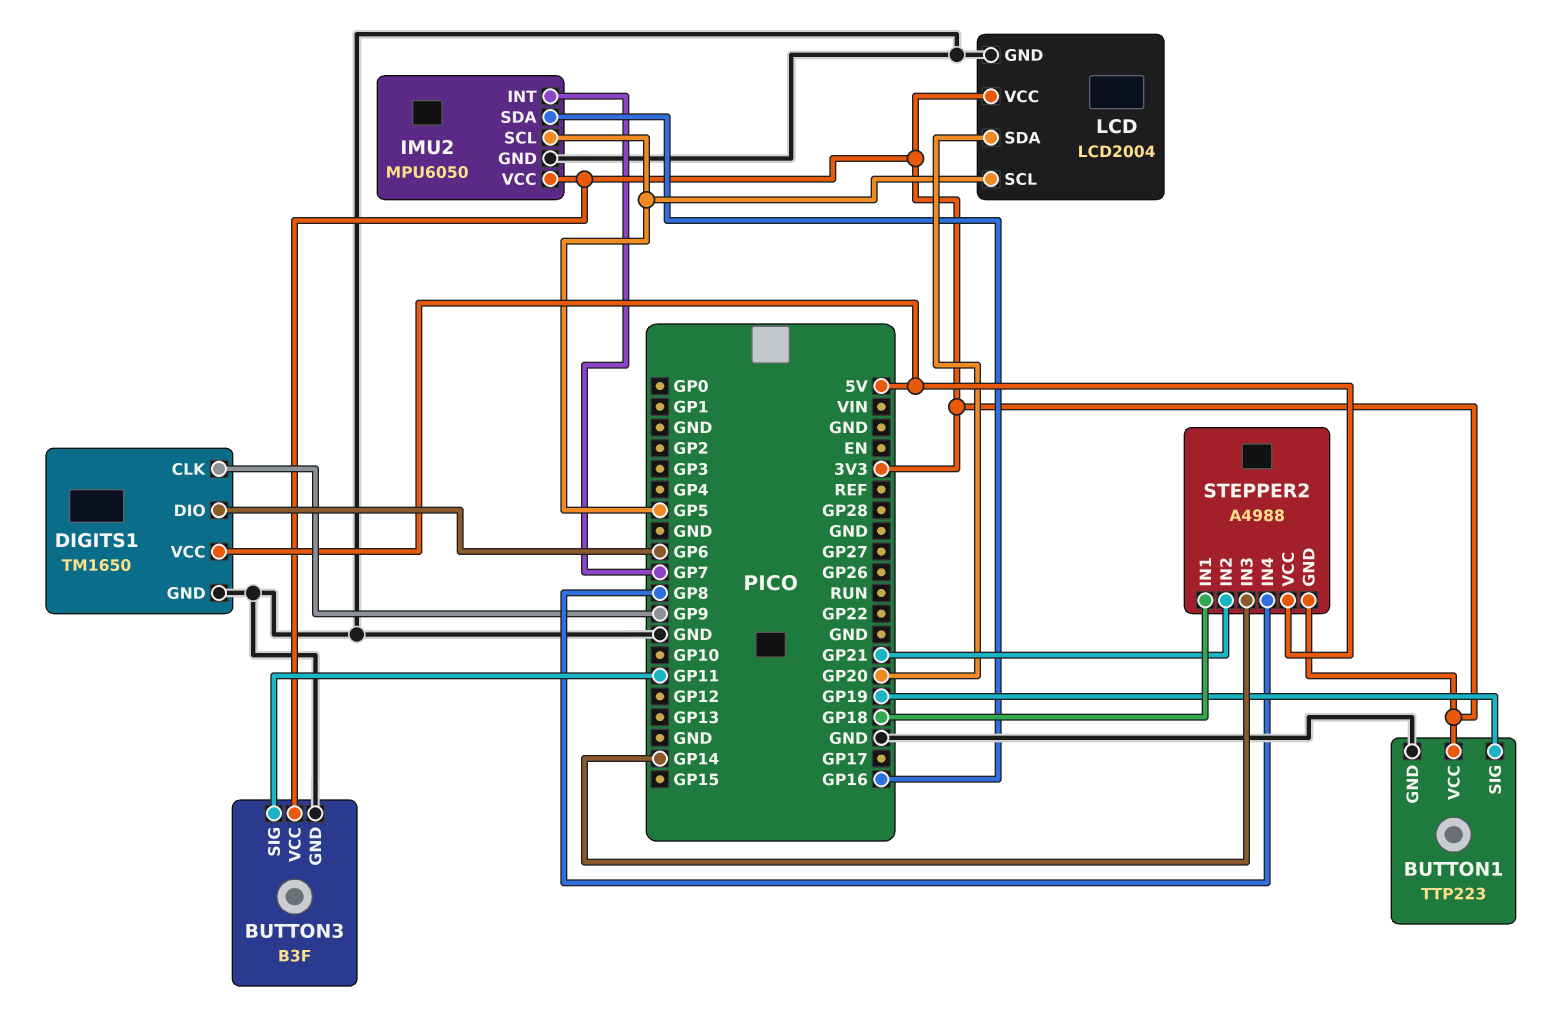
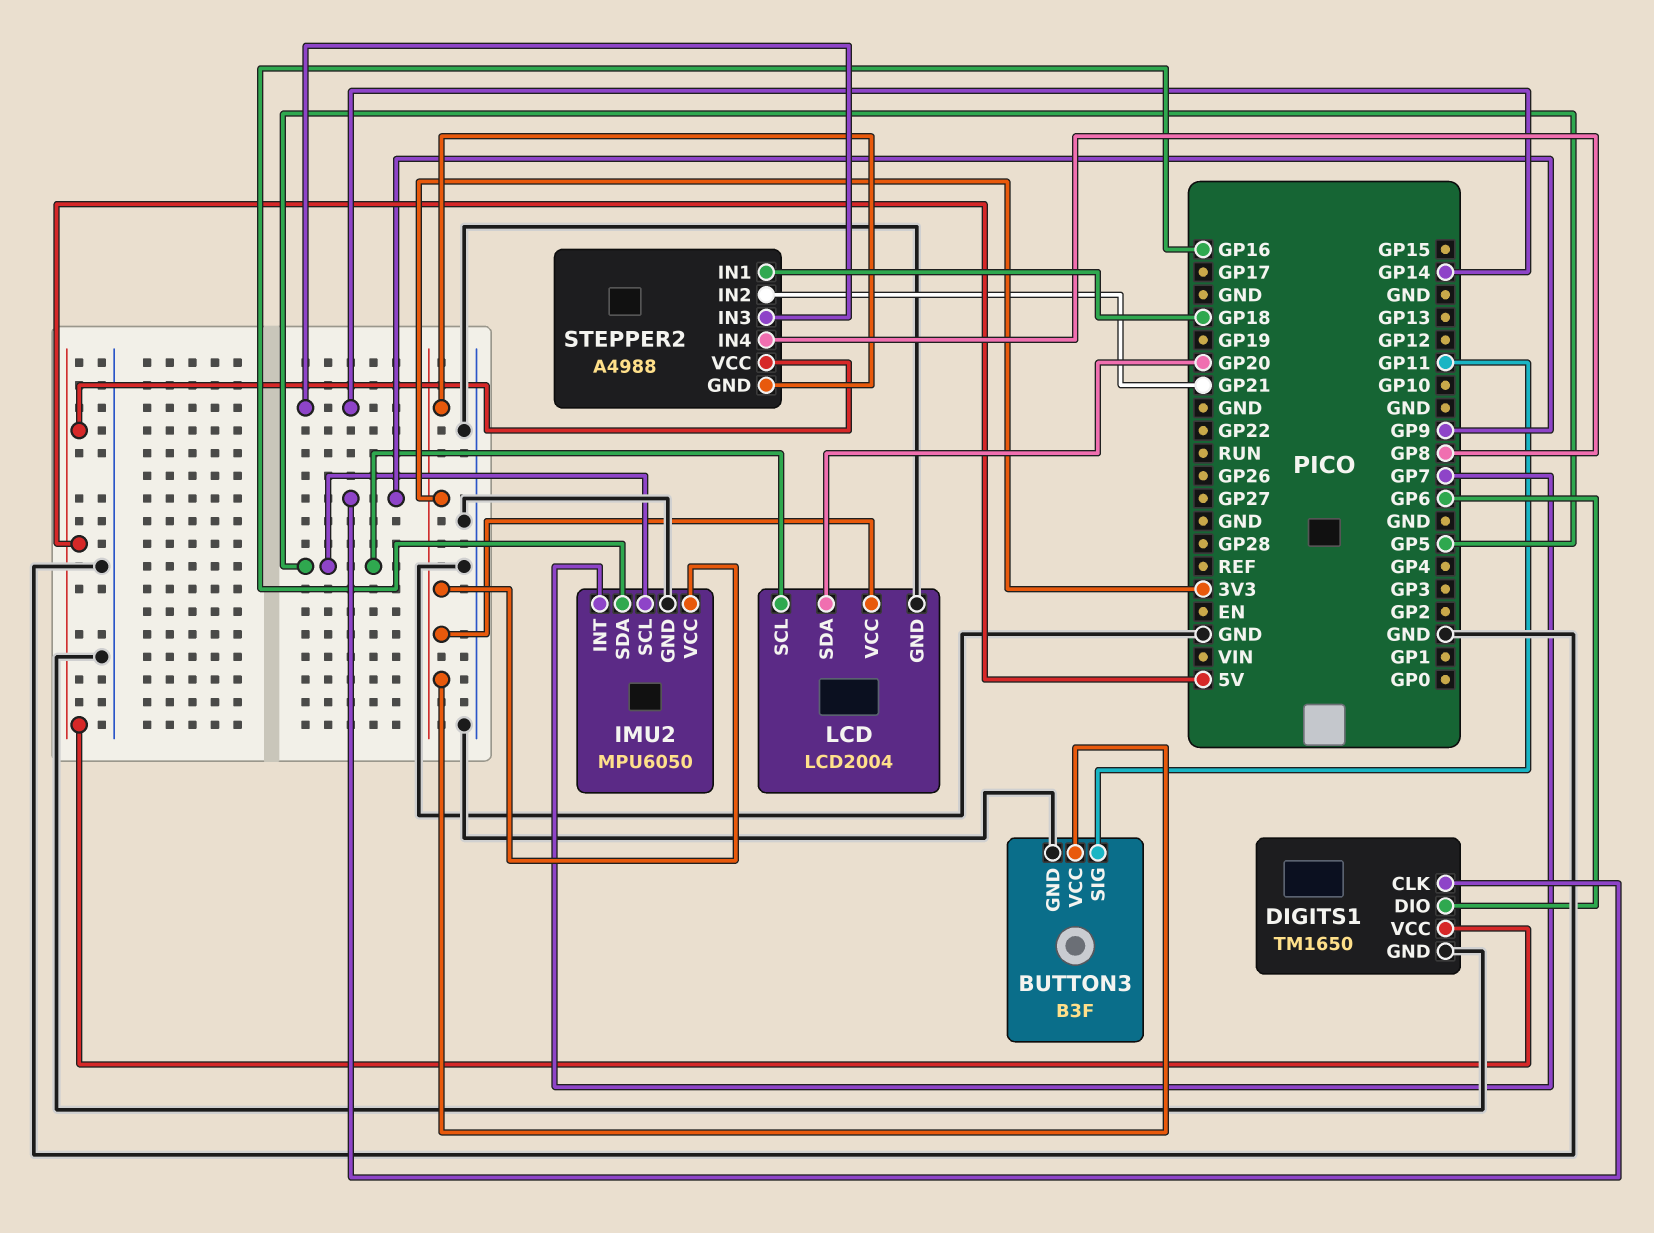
BUTTON1: TTP223 -> none
BUTTON1 pin GND: GND -> none
BUTTON1 pin SIG: GP19 -> none
BUTTON1 pin VCC: 3V3 -> none

